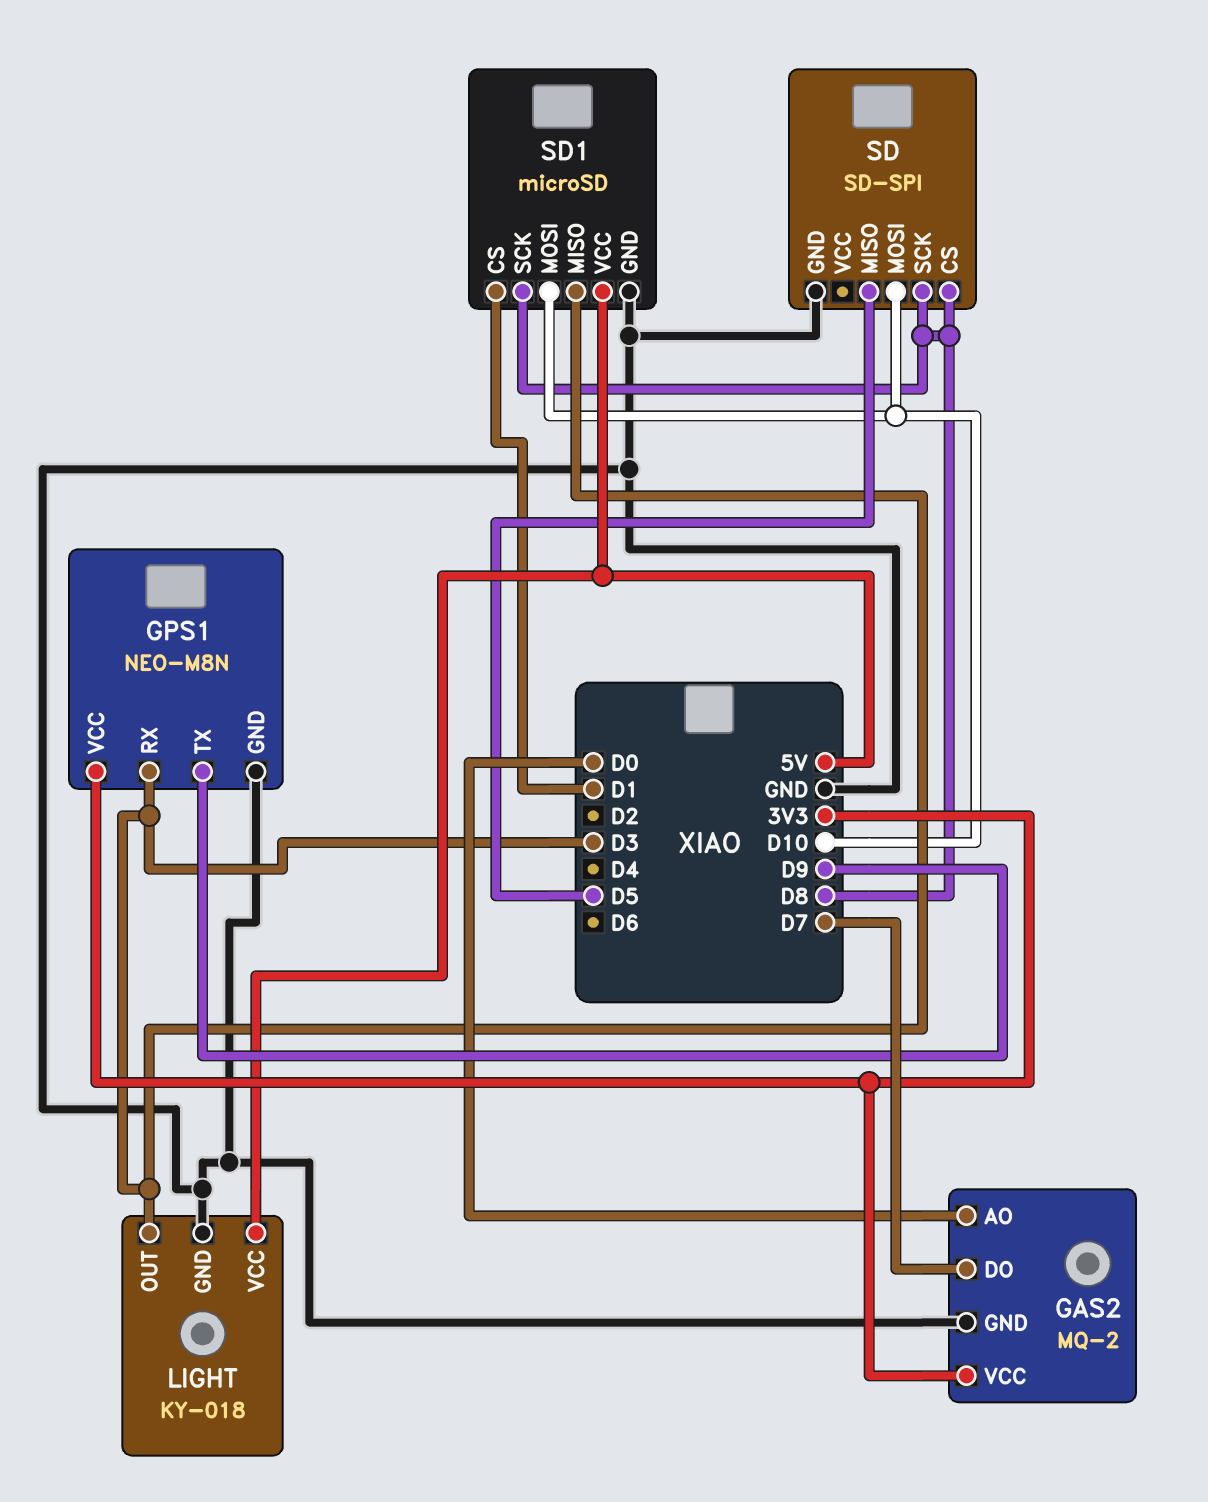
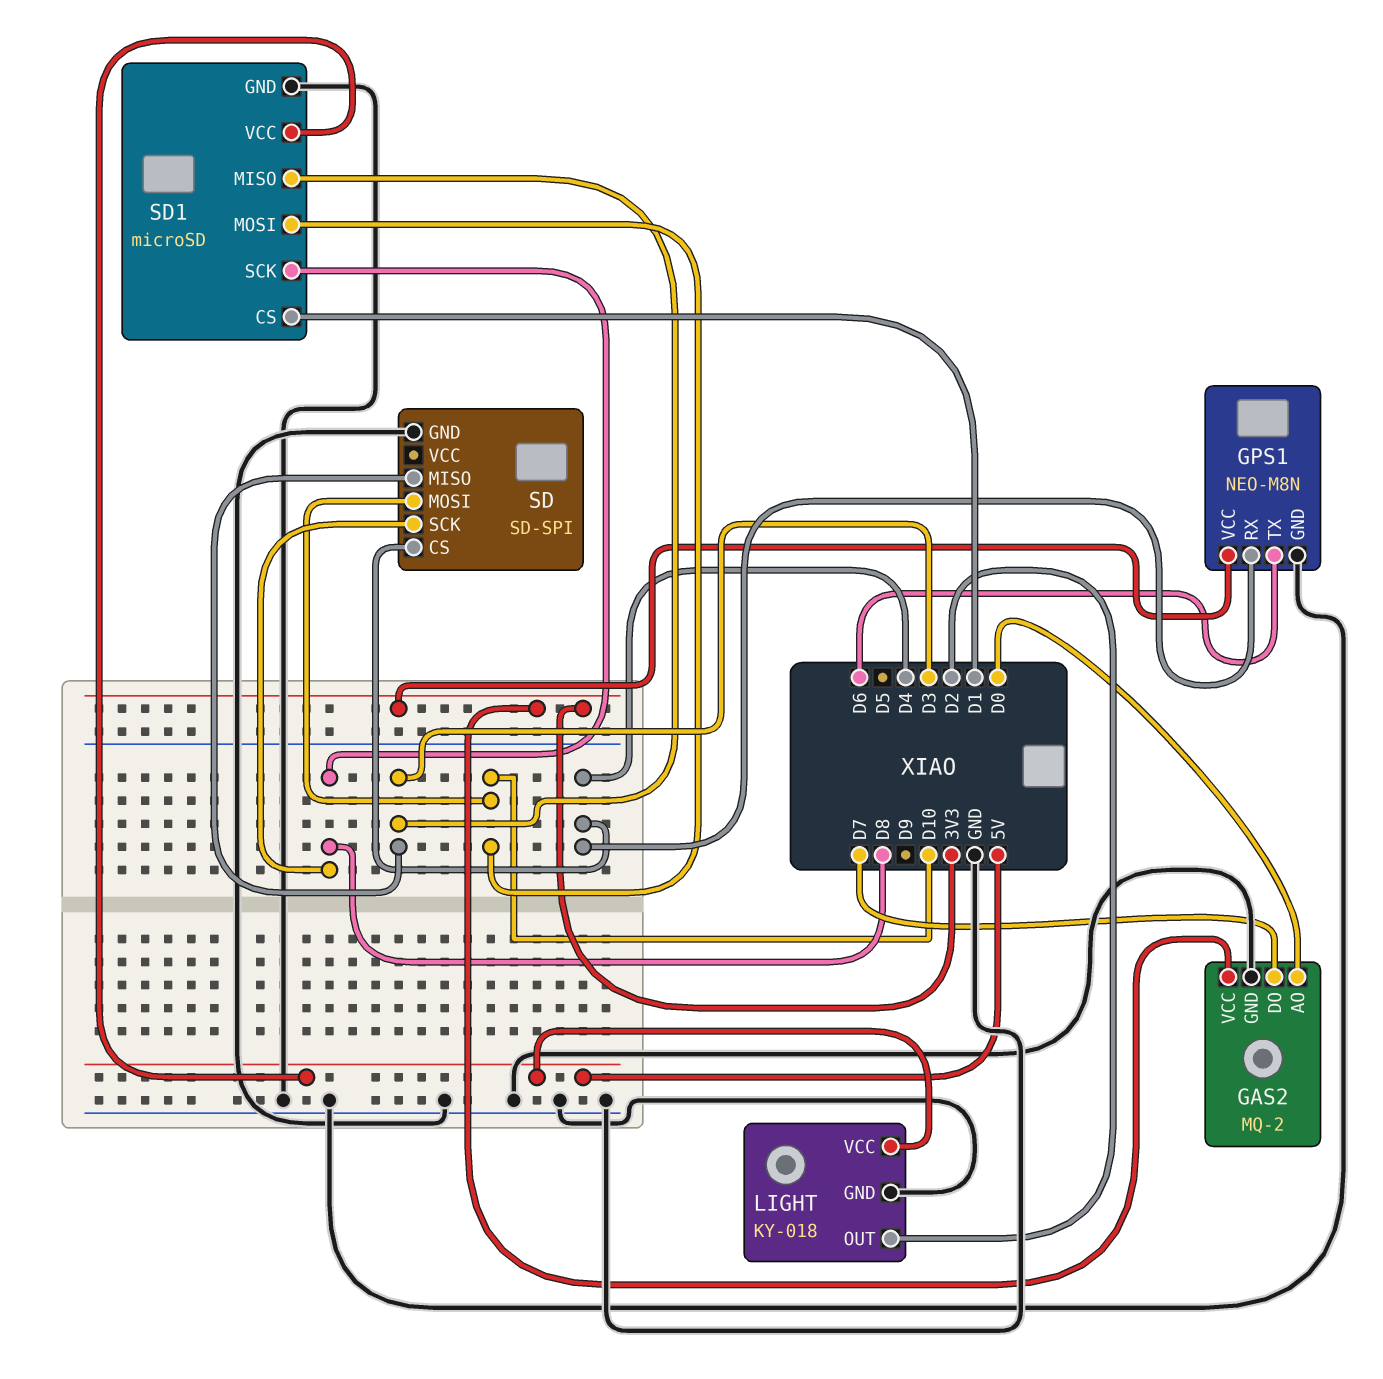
GPS1 pin RX: D3 -> D4
GPS1 pin TX: D9 -> D6
LIGHT pin OUT: D3 -> D2
SD pin CS: D8 -> D4
SD pin MISO: D5 -> D3

